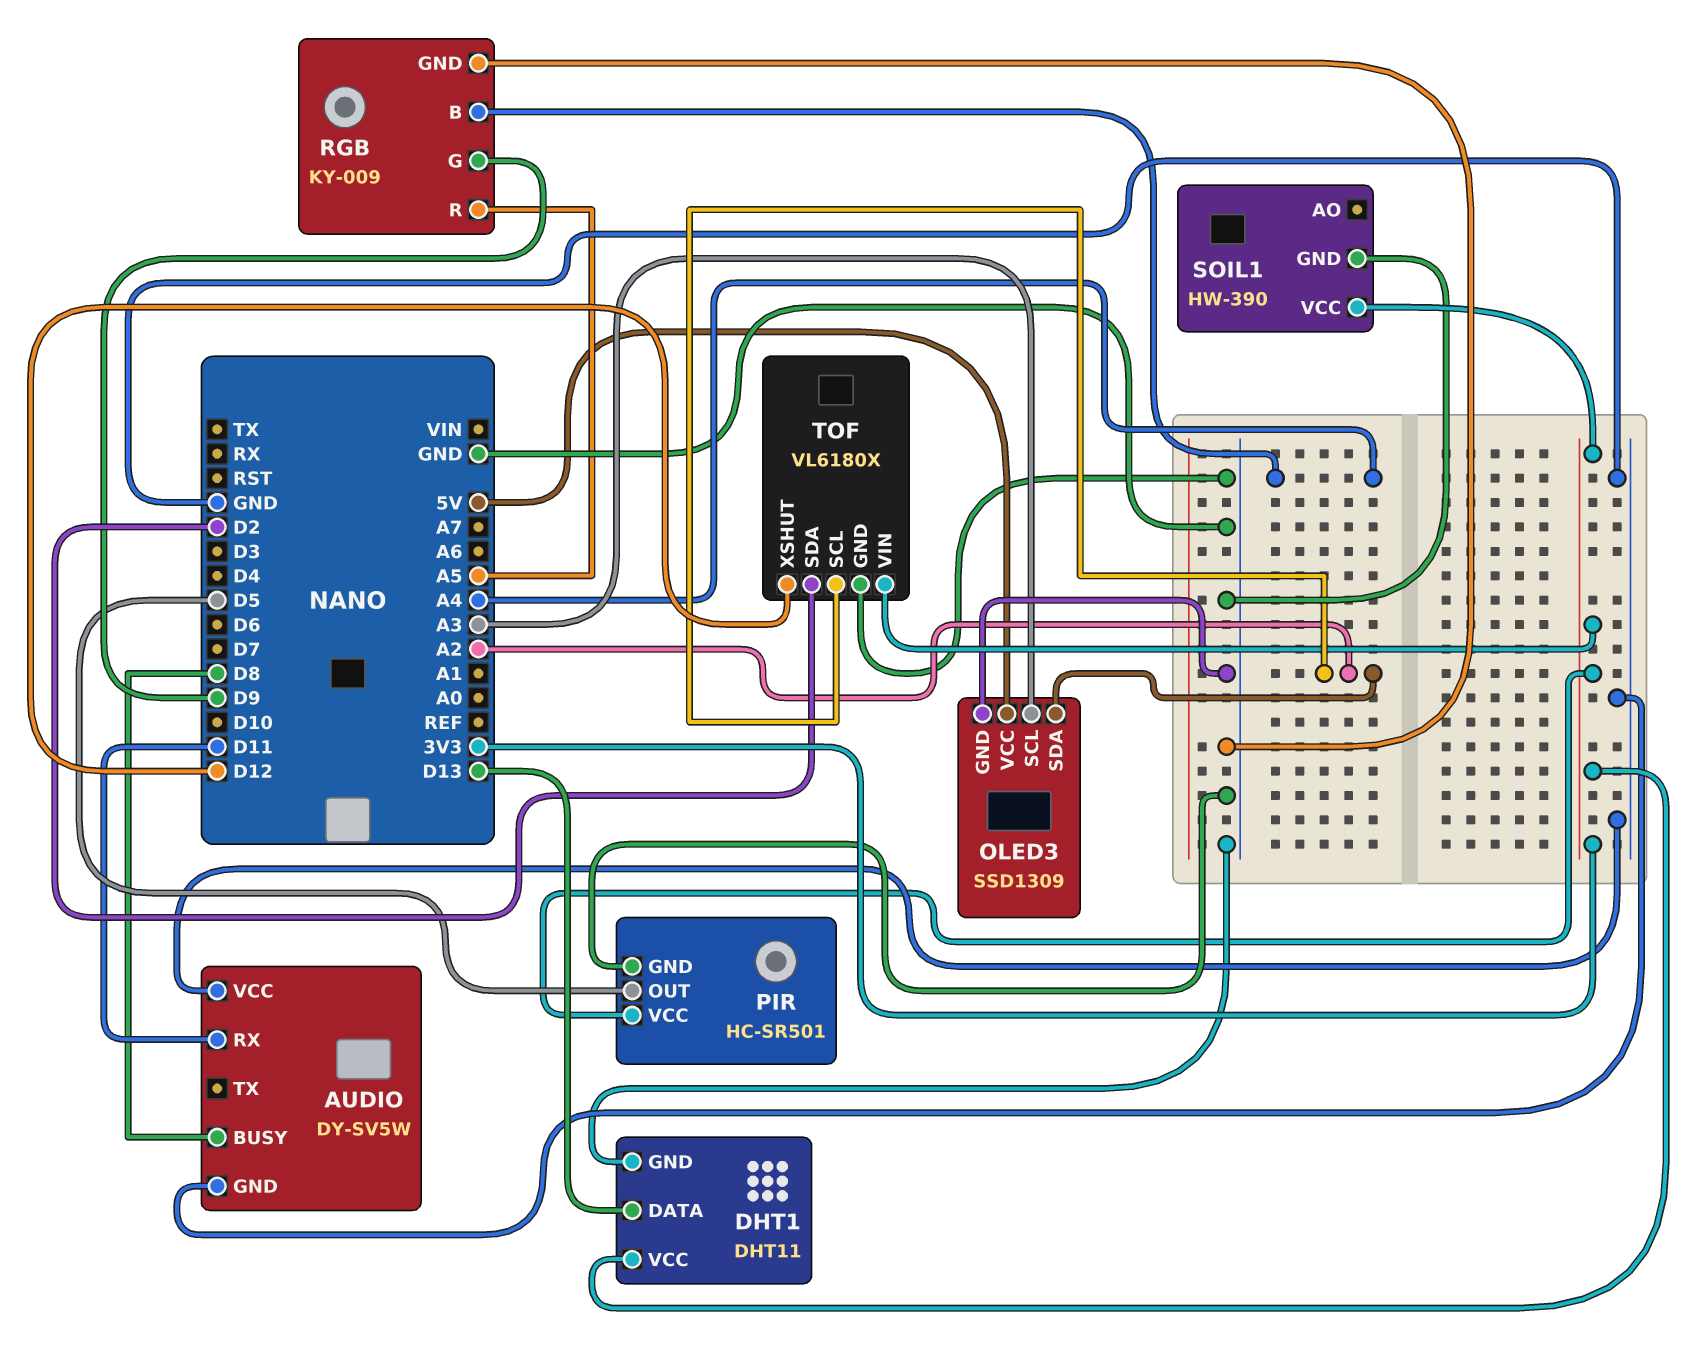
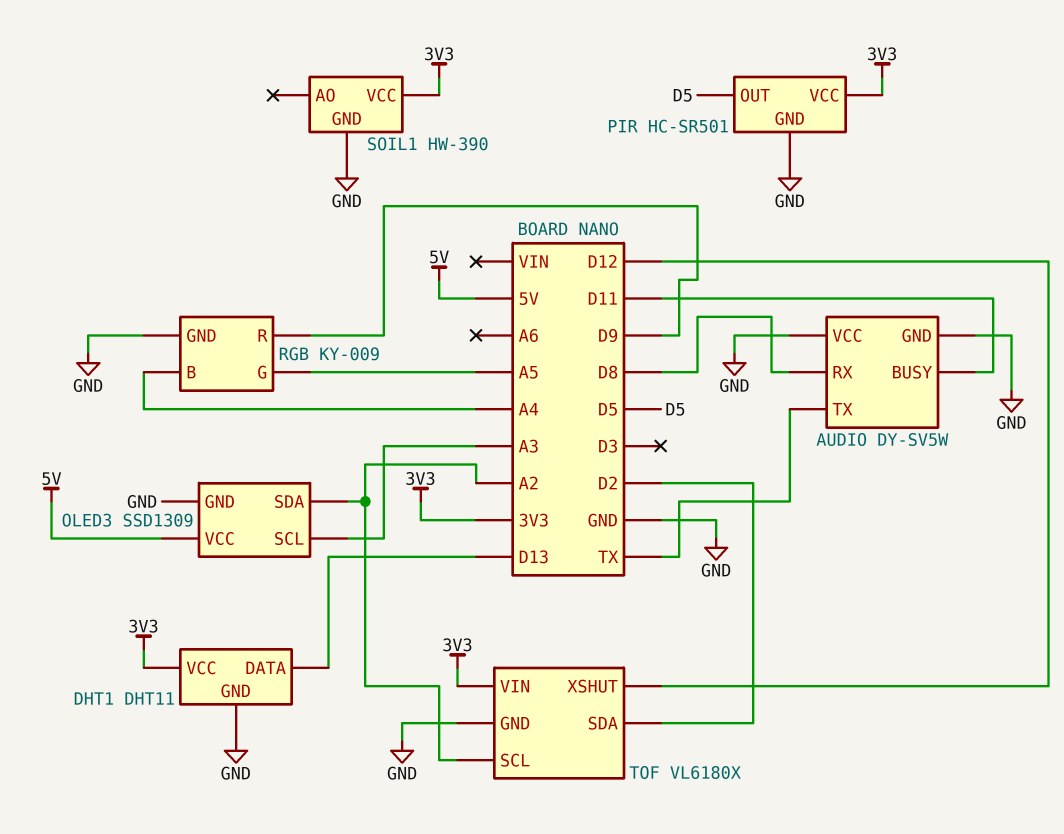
AUDIO pin BUSY: D8 -> D11
AUDIO pin RX: D11 -> D8
AUDIO pin TX: none -> TX
RGB pin G: D9 -> A5
RGB pin R: A5 -> D9

